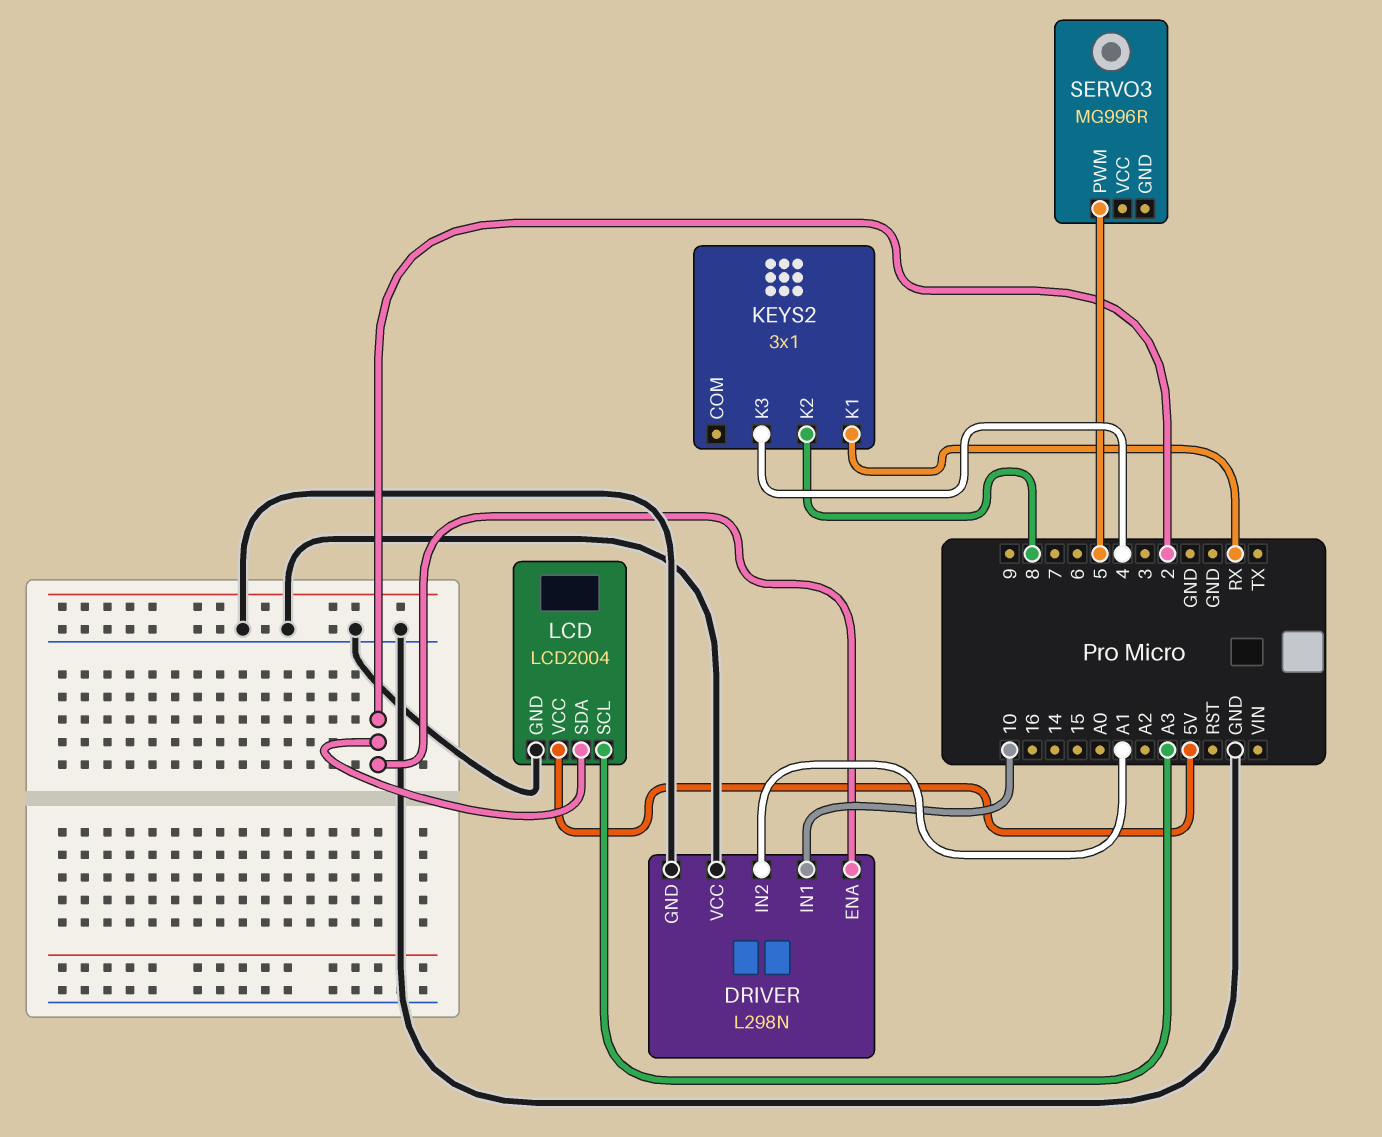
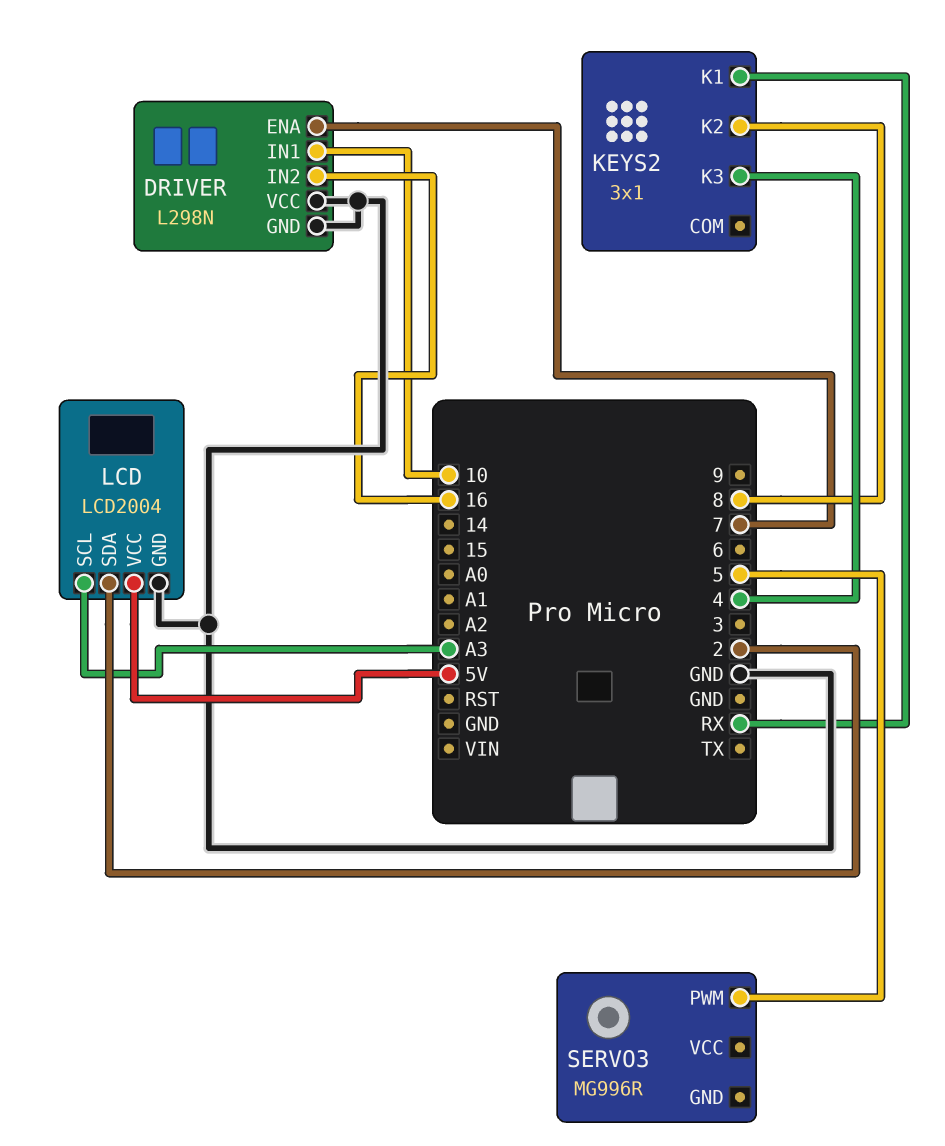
DRIVER pin ENA: 2 -> 7
DRIVER pin IN2: A1 -> 16

